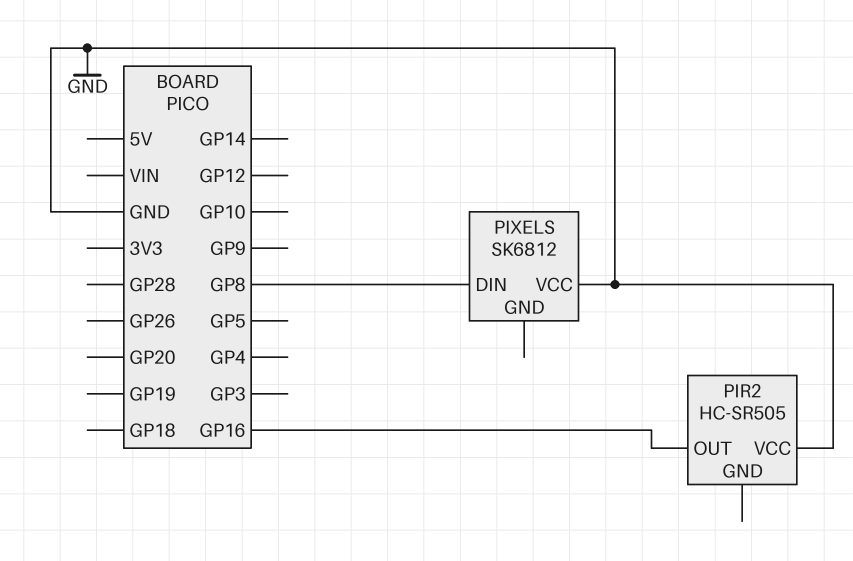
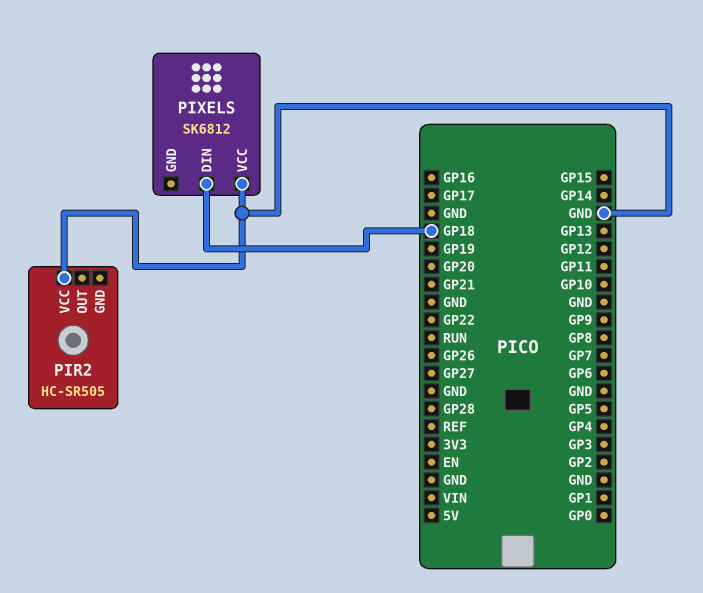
PIR2 pin OUT: GP16 -> none
PIXELS pin DIN: GP8 -> GP18

